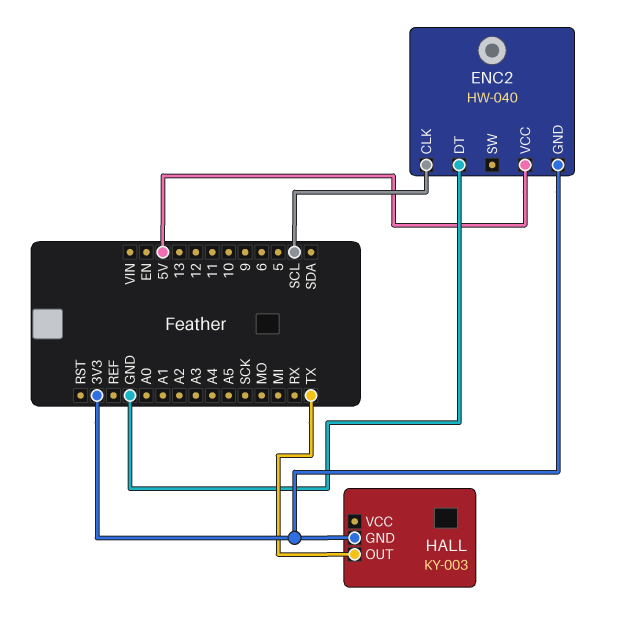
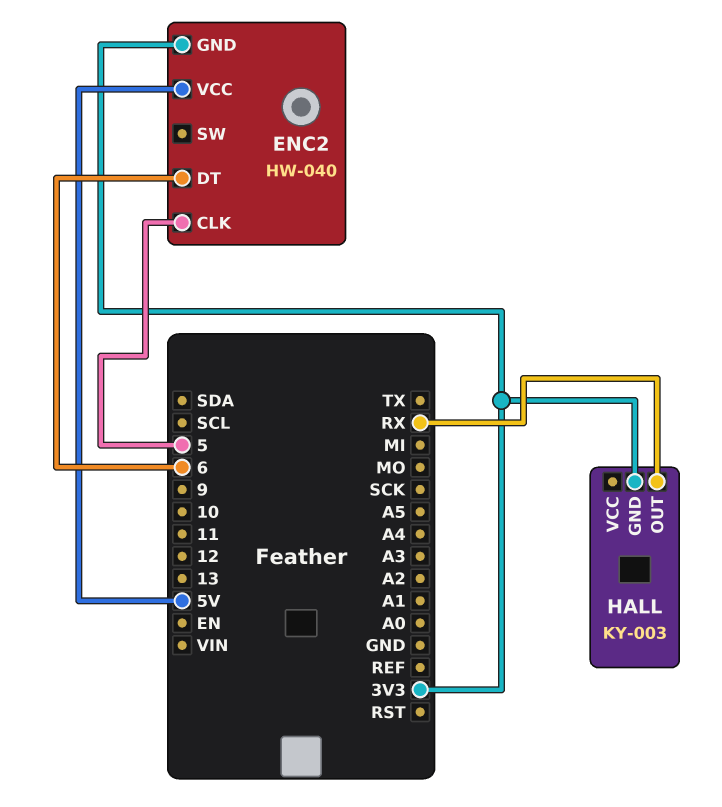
ENC2 pin CLK: SCL -> 5
ENC2 pin DT: GND -> 6
HALL pin OUT: TX -> RX

